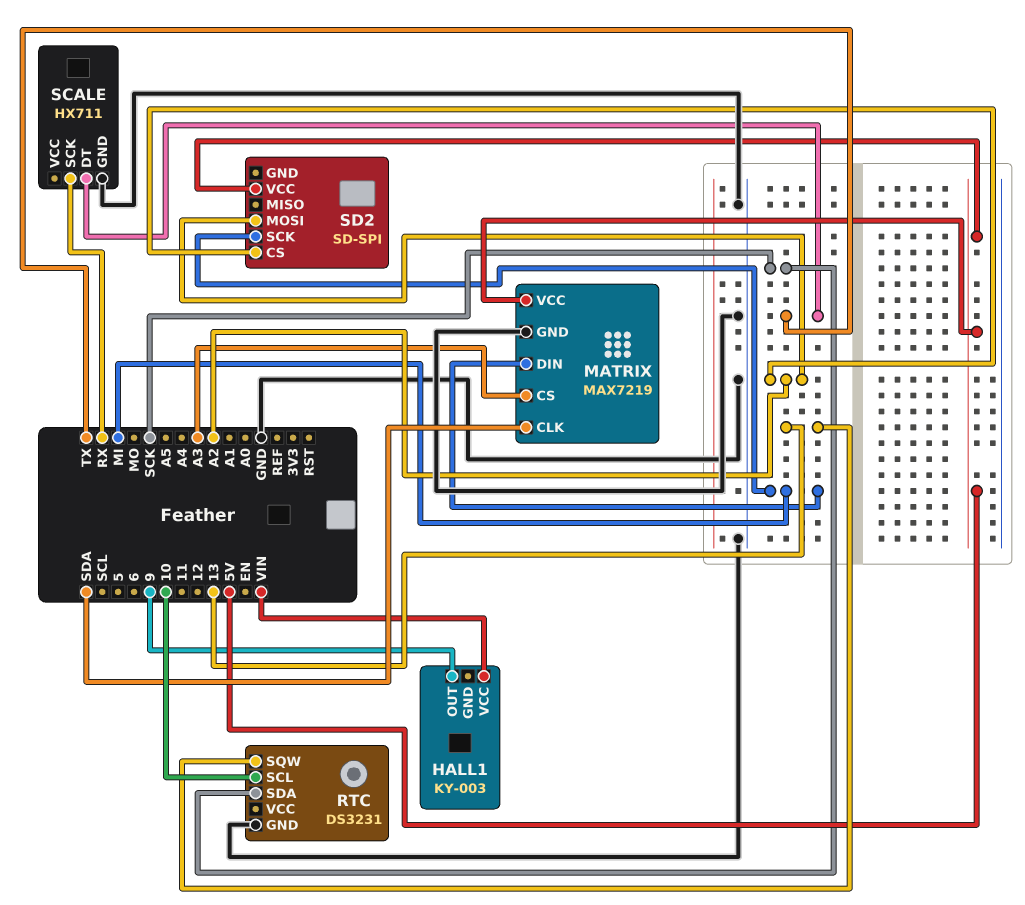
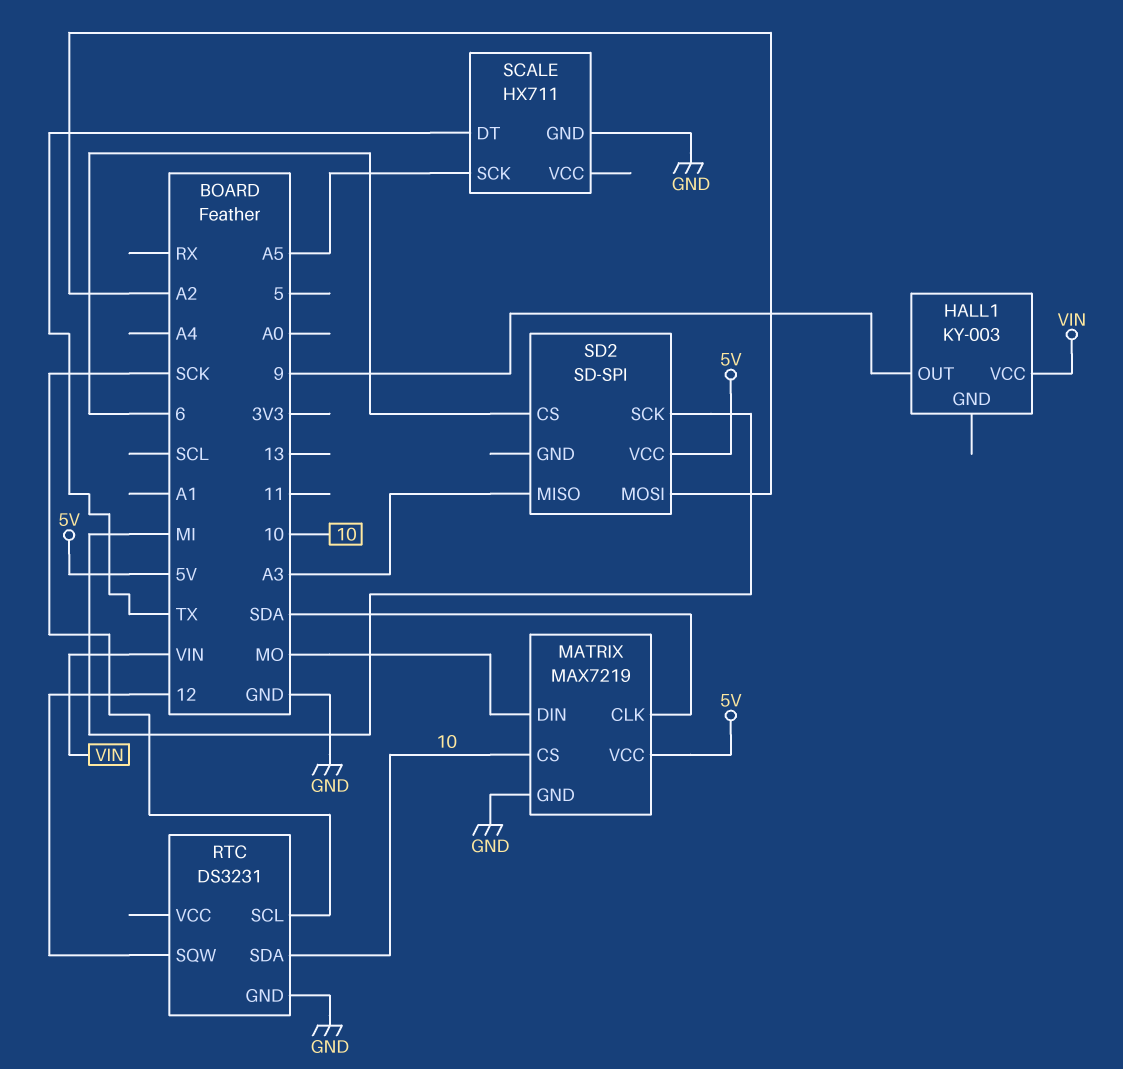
MATRIX pin CS: A3 -> 10
MATRIX pin DIN: MI -> MO
RTC pin SCL: 10 -> SCK
RTC pin SDA: SCK -> 10
RTC pin SQW: 13 -> 12
SCALE pin SCK: RX -> A5
SD2 pin CS: A2 -> 6
SD2 pin MISO: none -> A3

